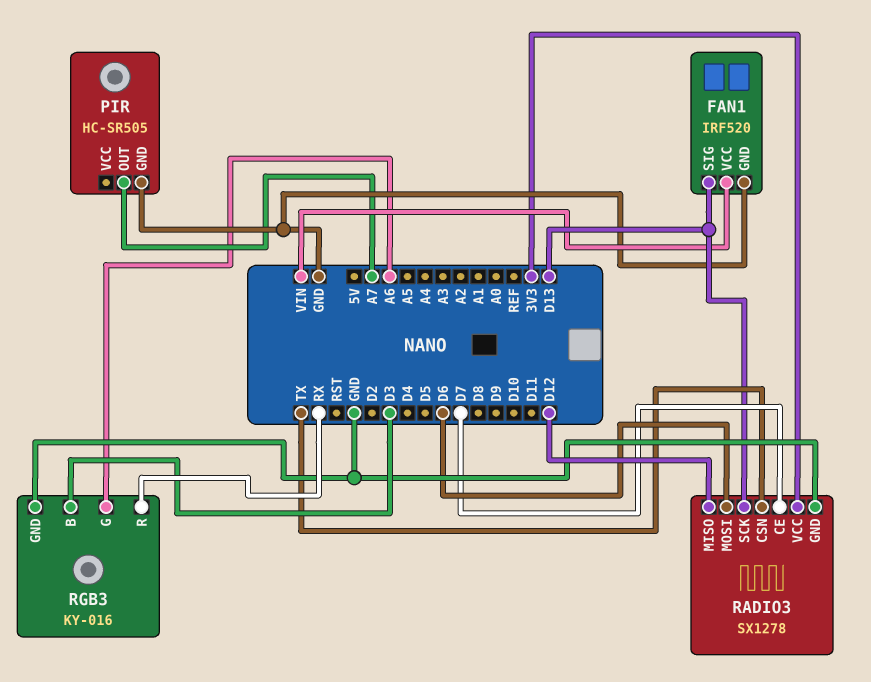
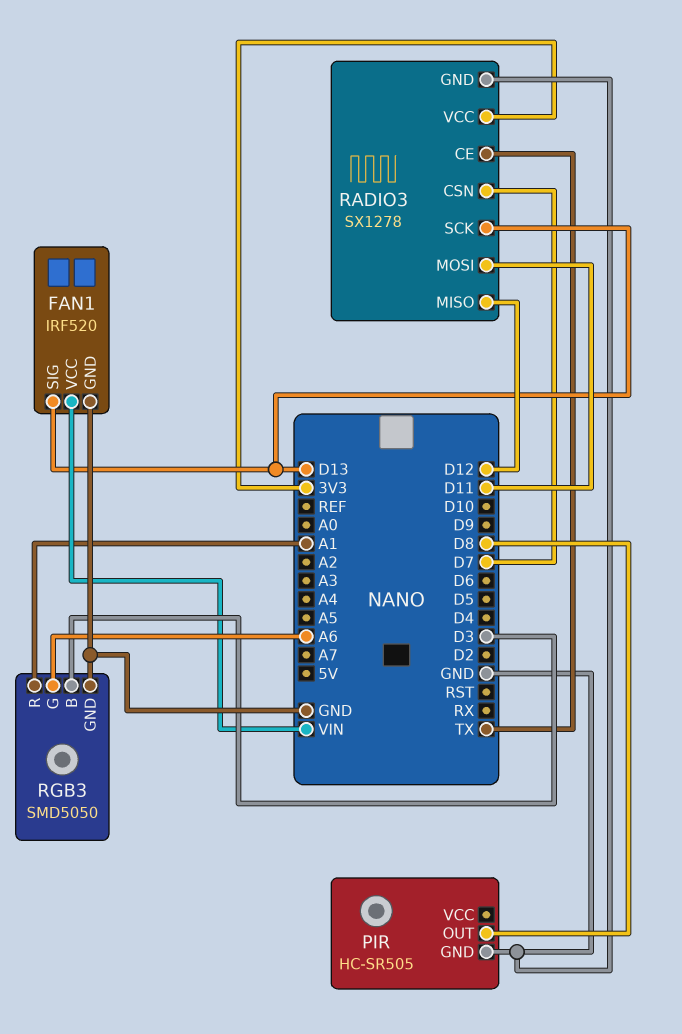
PIR pin OUT: A7 -> D8
RADIO3 pin CE: D7 -> TX
RADIO3 pin CSN: TX -> D7
RADIO3 pin MOSI: D6 -> D11
RGB3: KY-016 -> SMD5050
RGB3 pin R: RX -> A1

